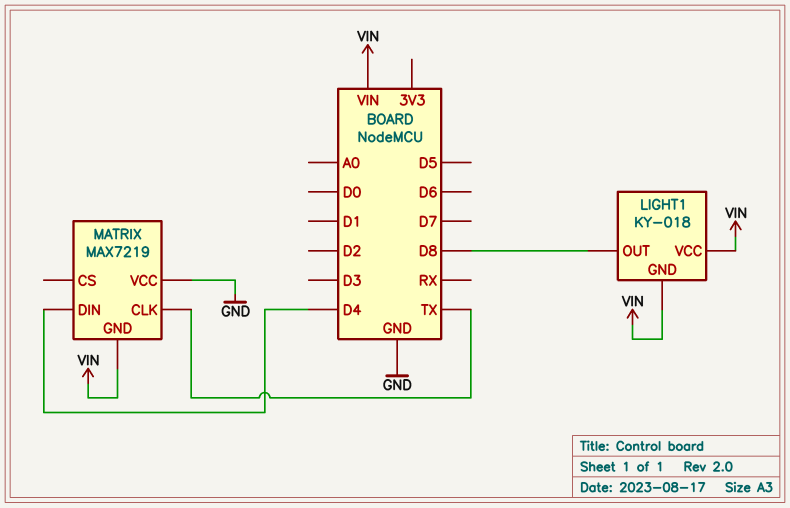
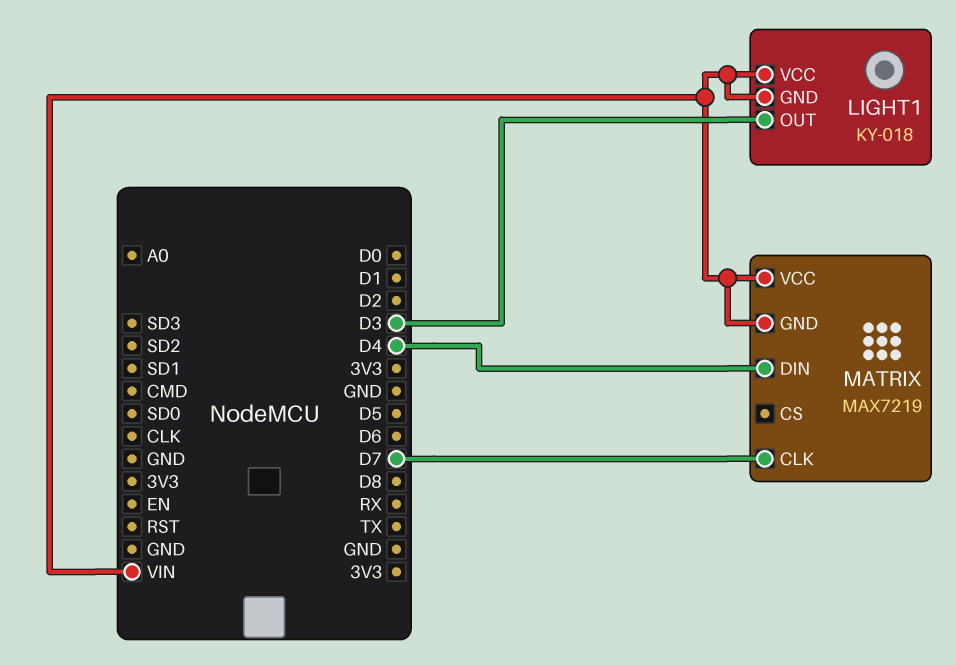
LIGHT1 pin OUT: D8 -> D3
MATRIX pin CLK: TX -> D7
MATRIX pin VCC: GND -> VIN

